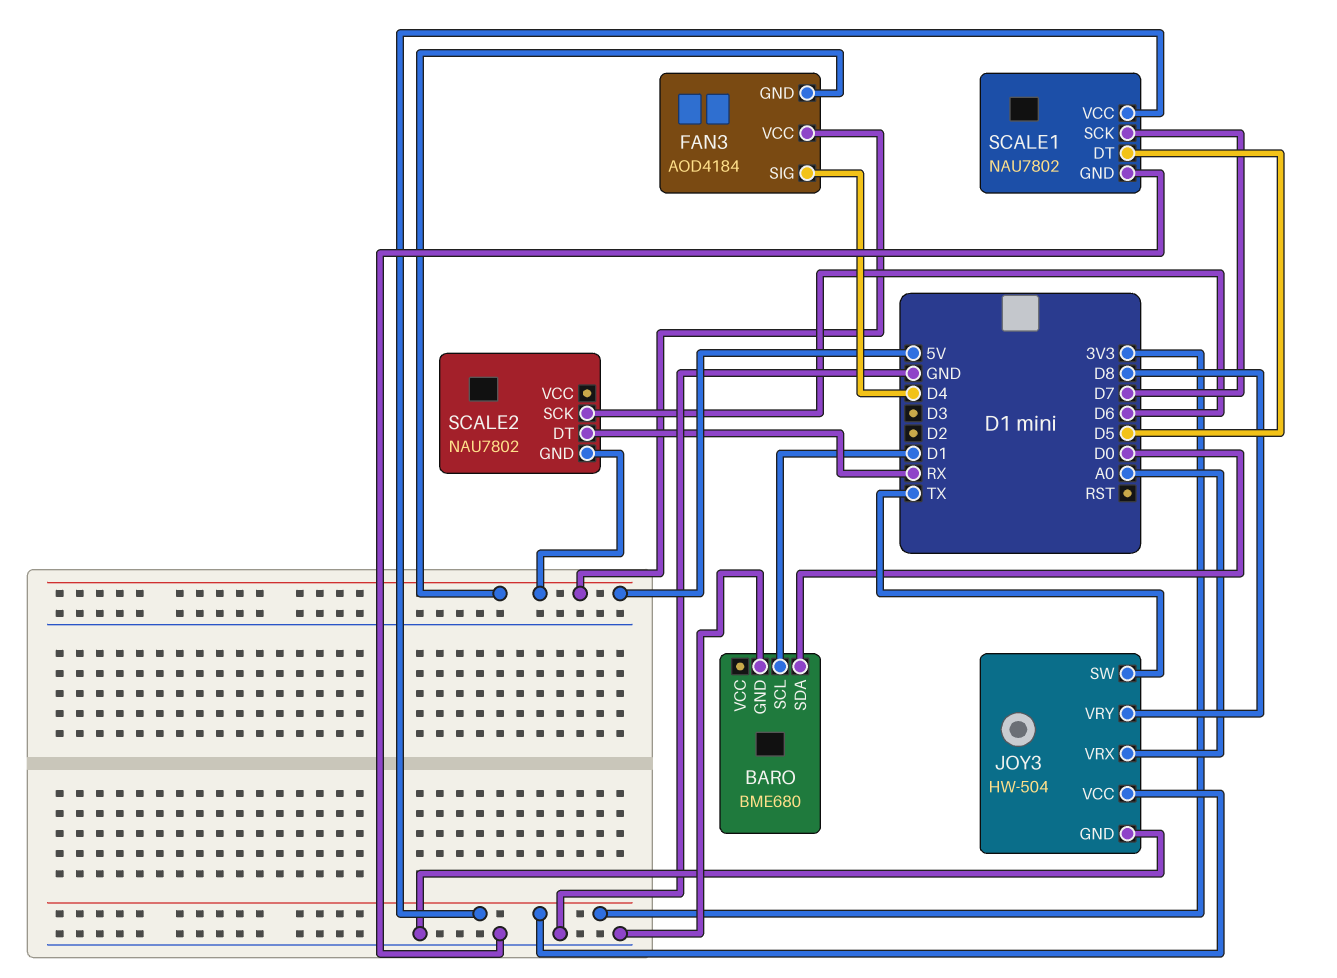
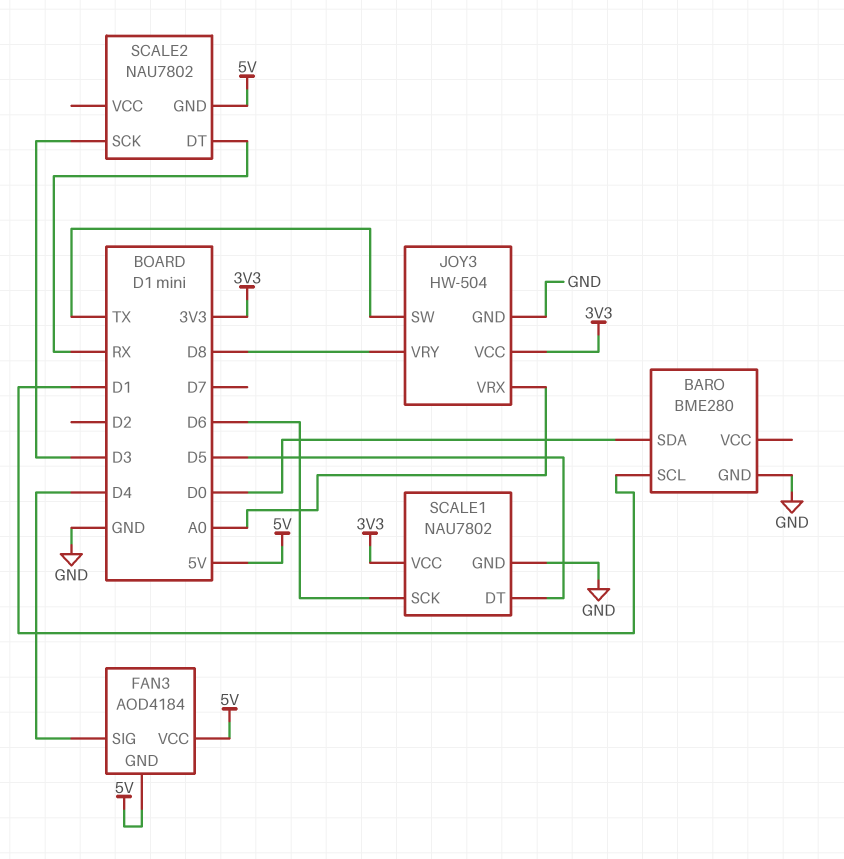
BARO: BME680 -> BME280
SCALE1 pin SCK: D7 -> D6
SCALE2 pin SCK: D6 -> D3

